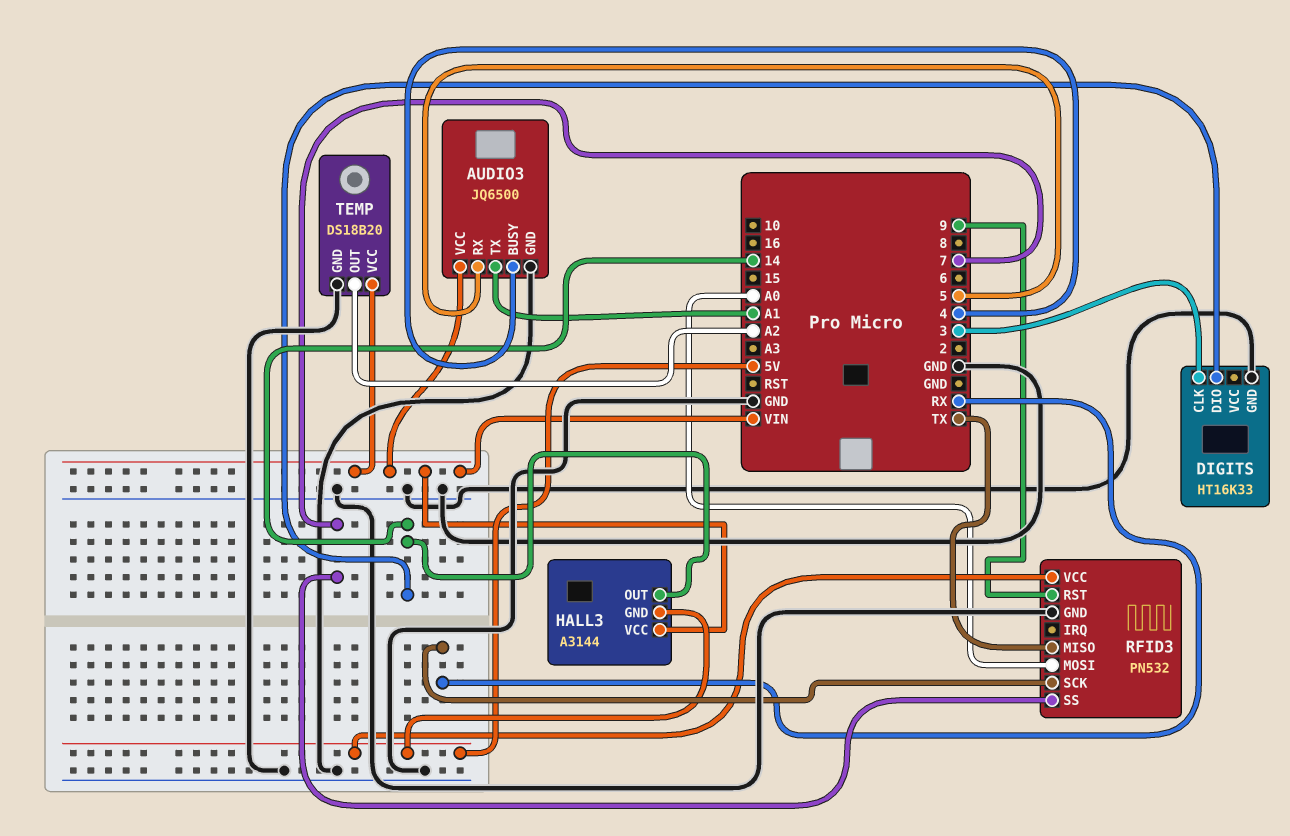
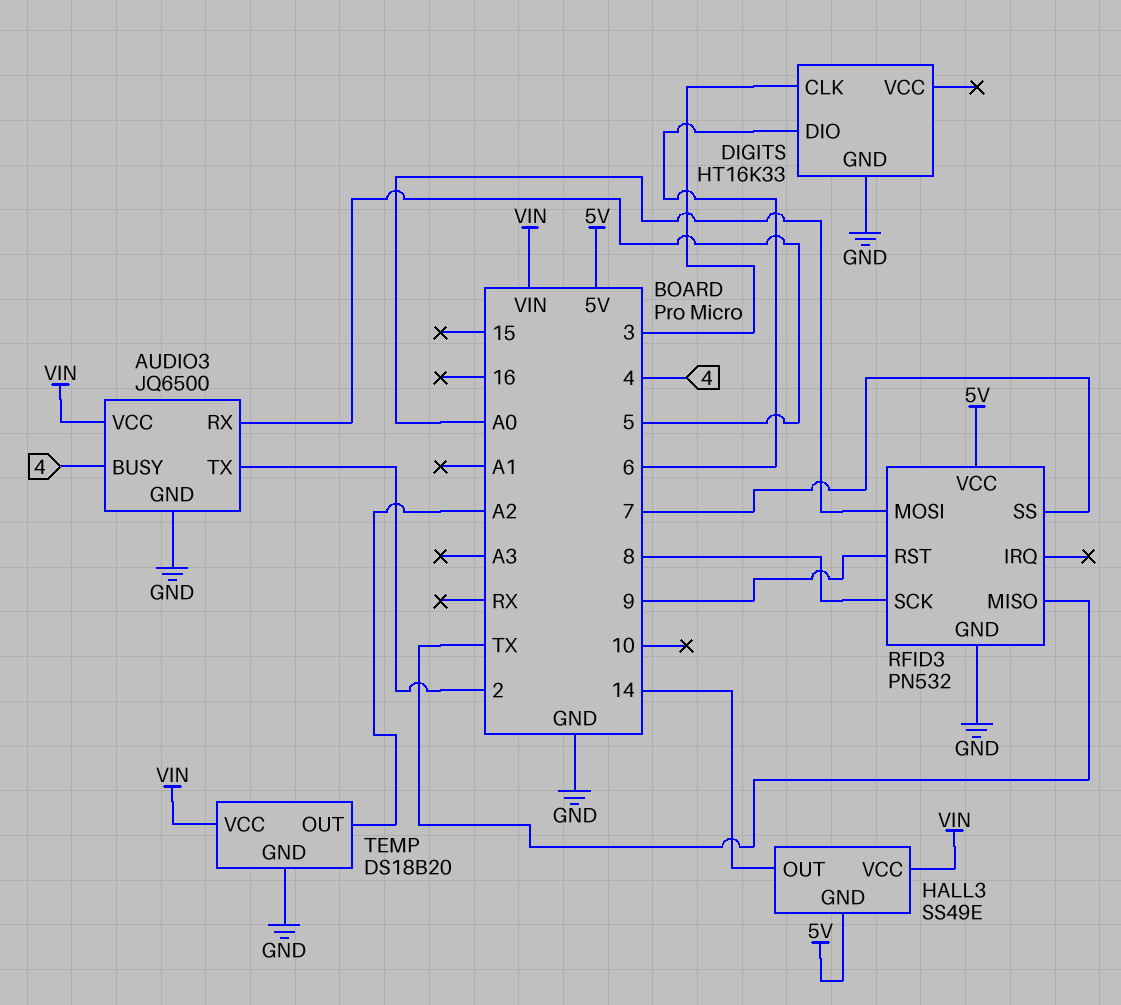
AUDIO3 pin TX: A1 -> 2
DIGITS pin DIO: 14 -> 6
HALL3: A3144 -> SS49E
RFID3 pin SCK: RX -> 8

